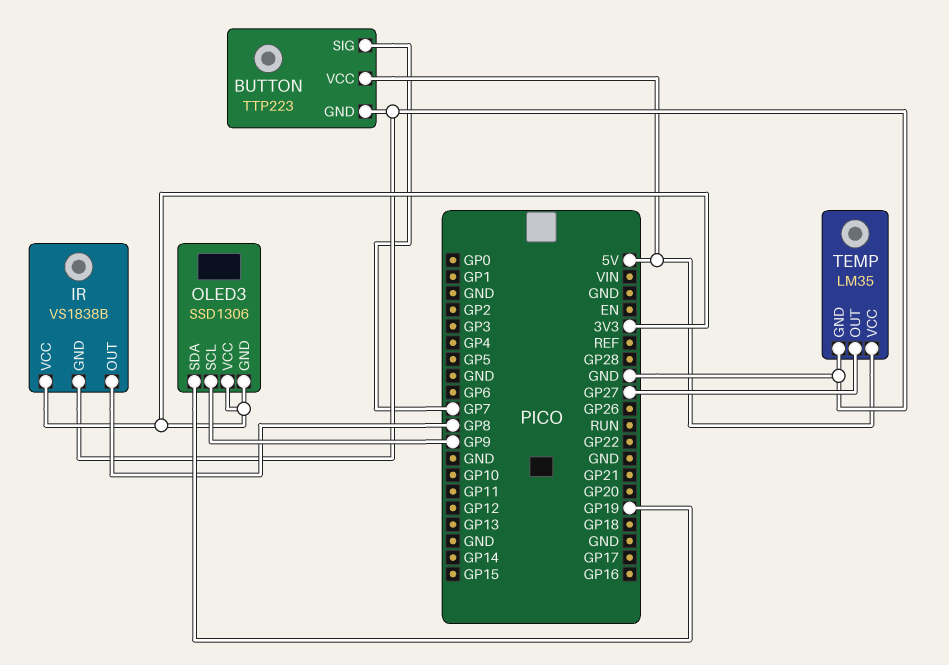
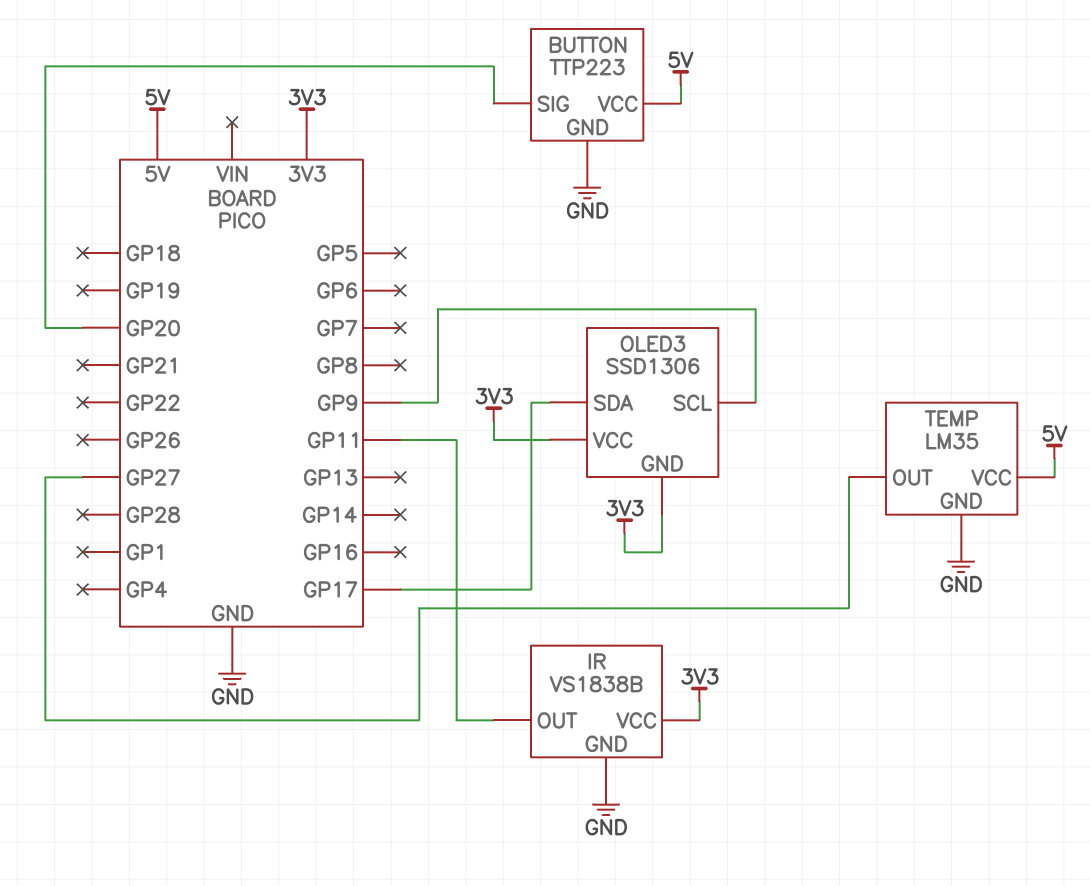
BUTTON pin SIG: GP7 -> GP20
IR pin OUT: GP8 -> GP11
OLED3 pin SDA: GP19 -> GP17

